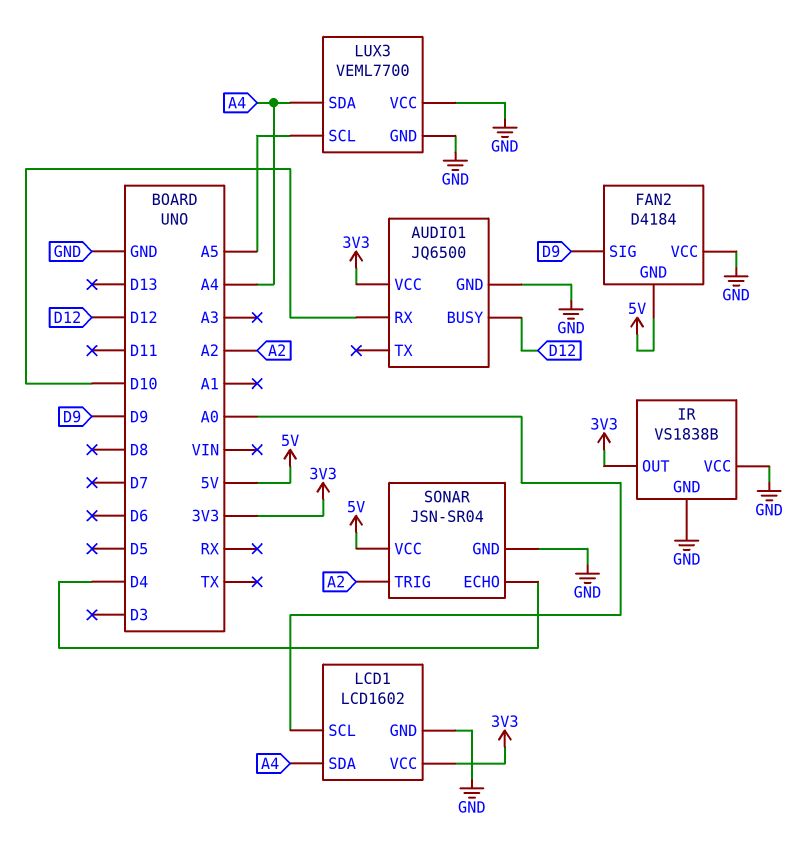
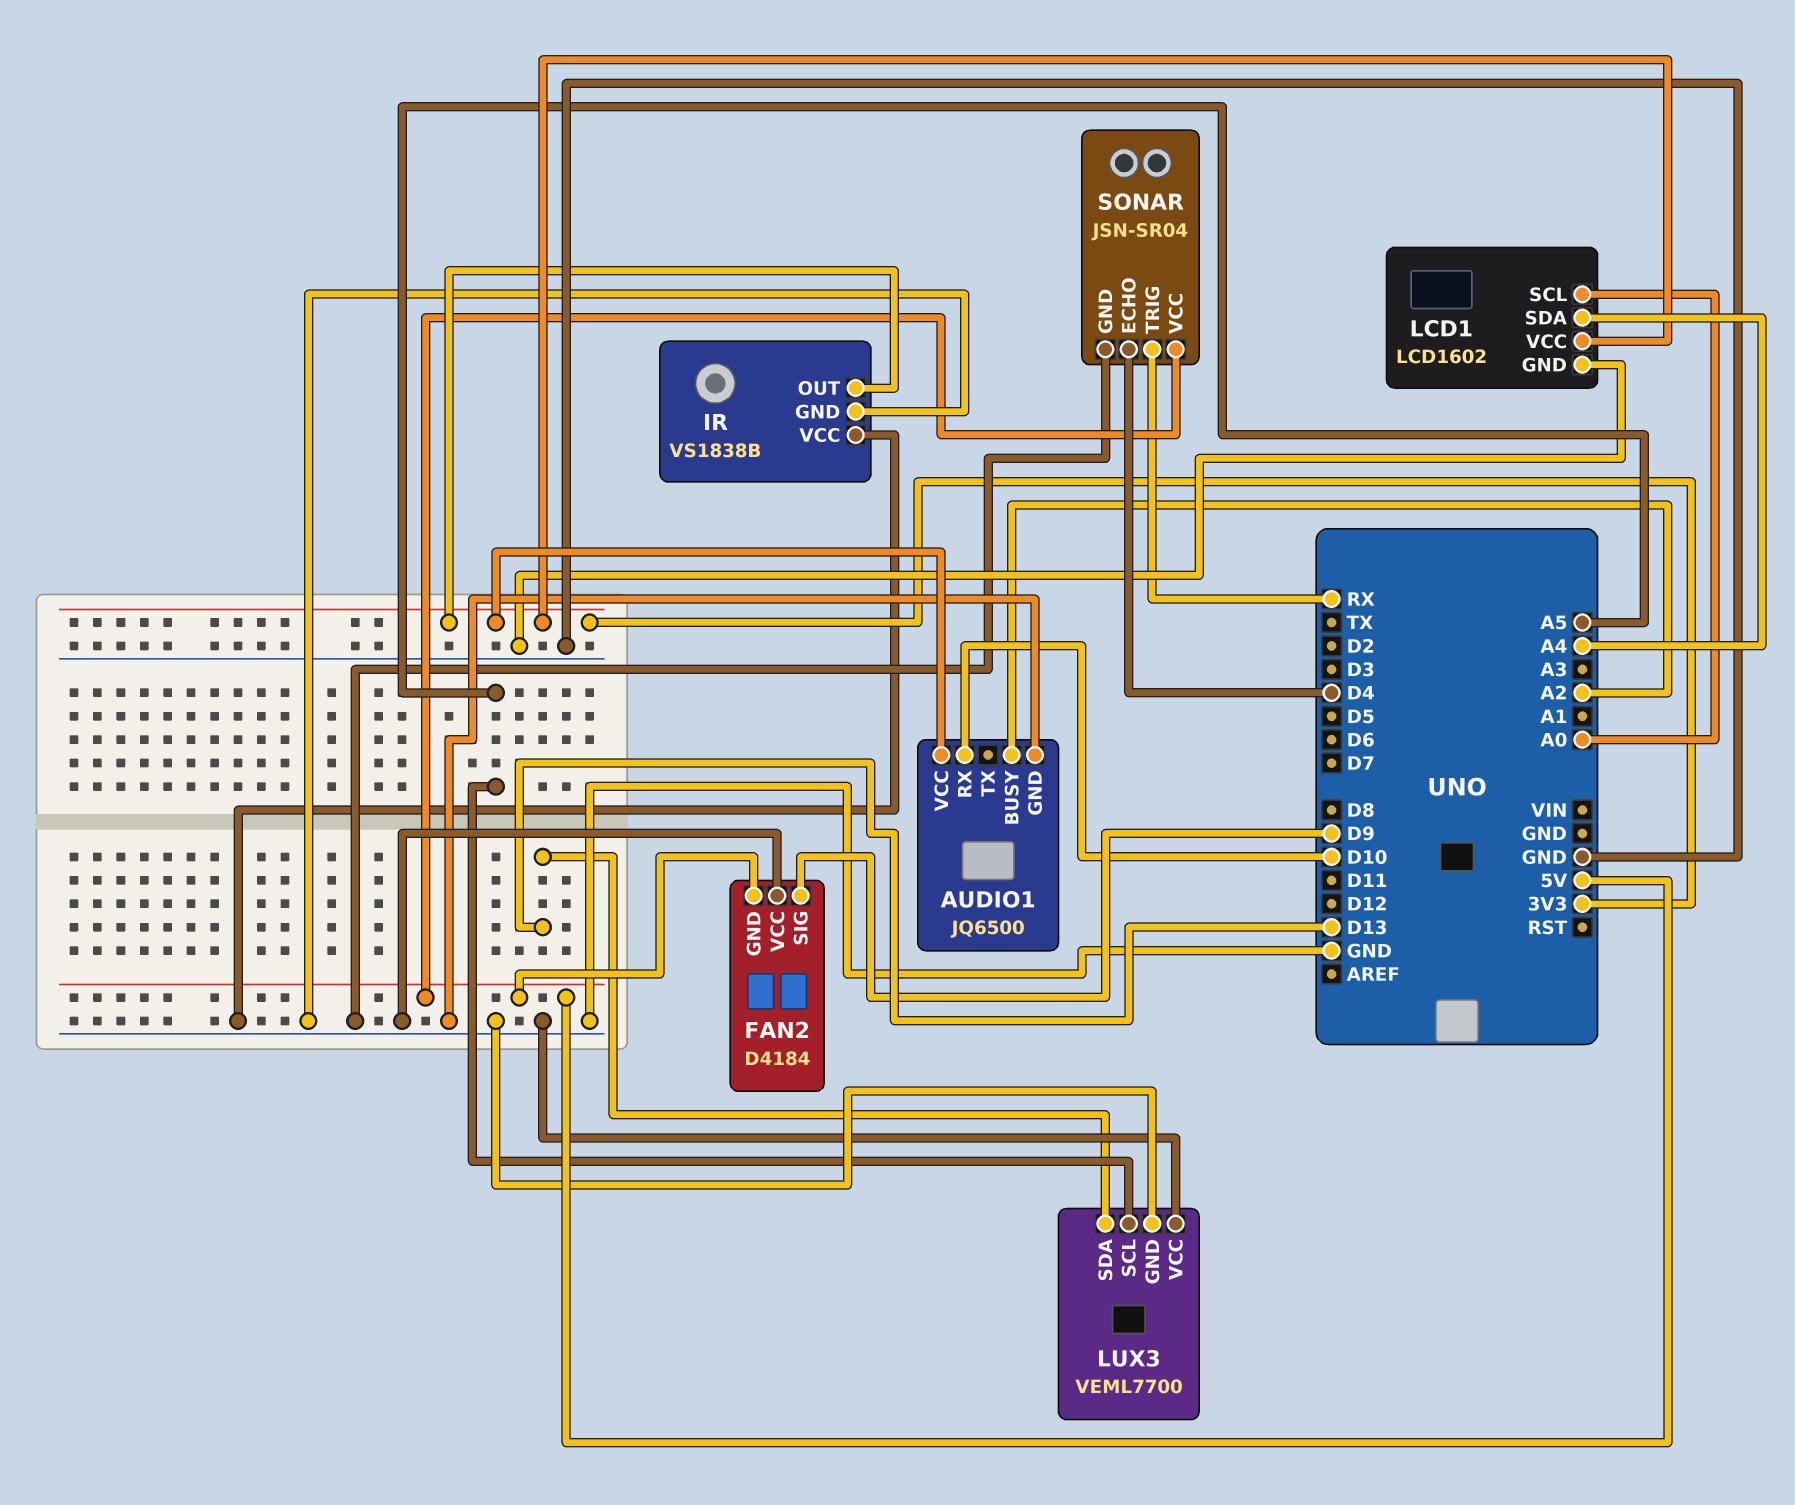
AUDIO1 pin BUSY: D12 -> A2
LUX3 pin SDA: A4 -> D13
SONAR pin TRIG: A2 -> RX

